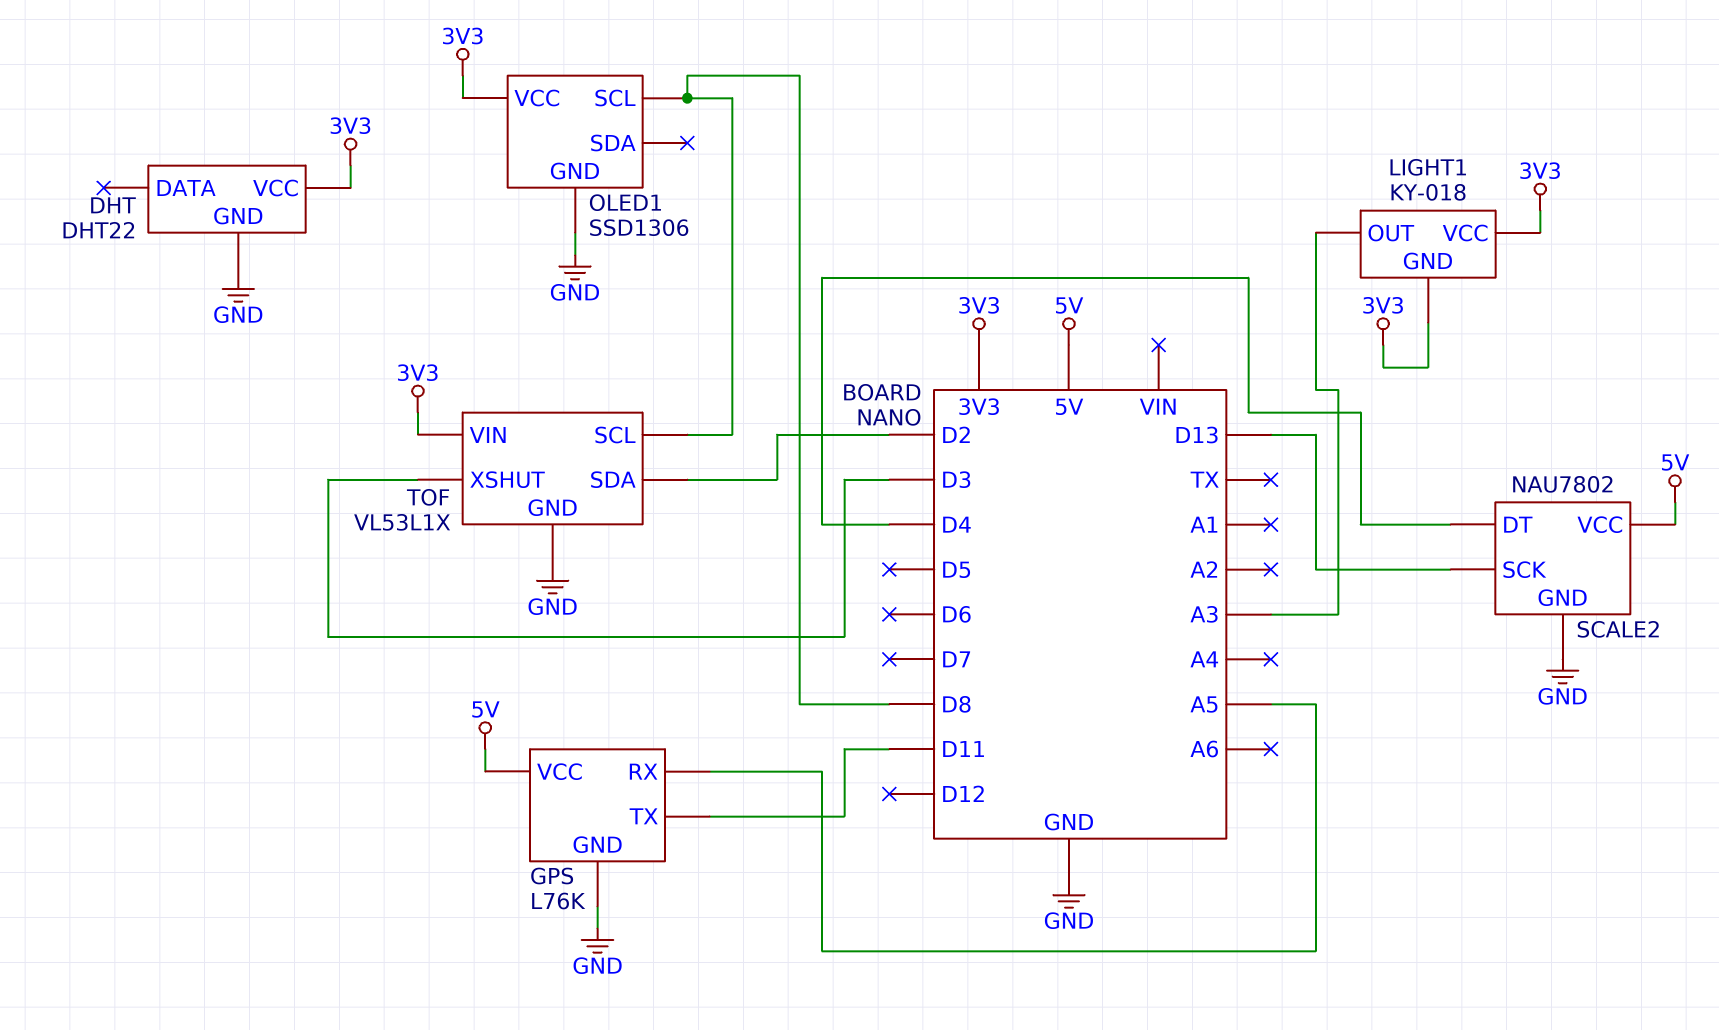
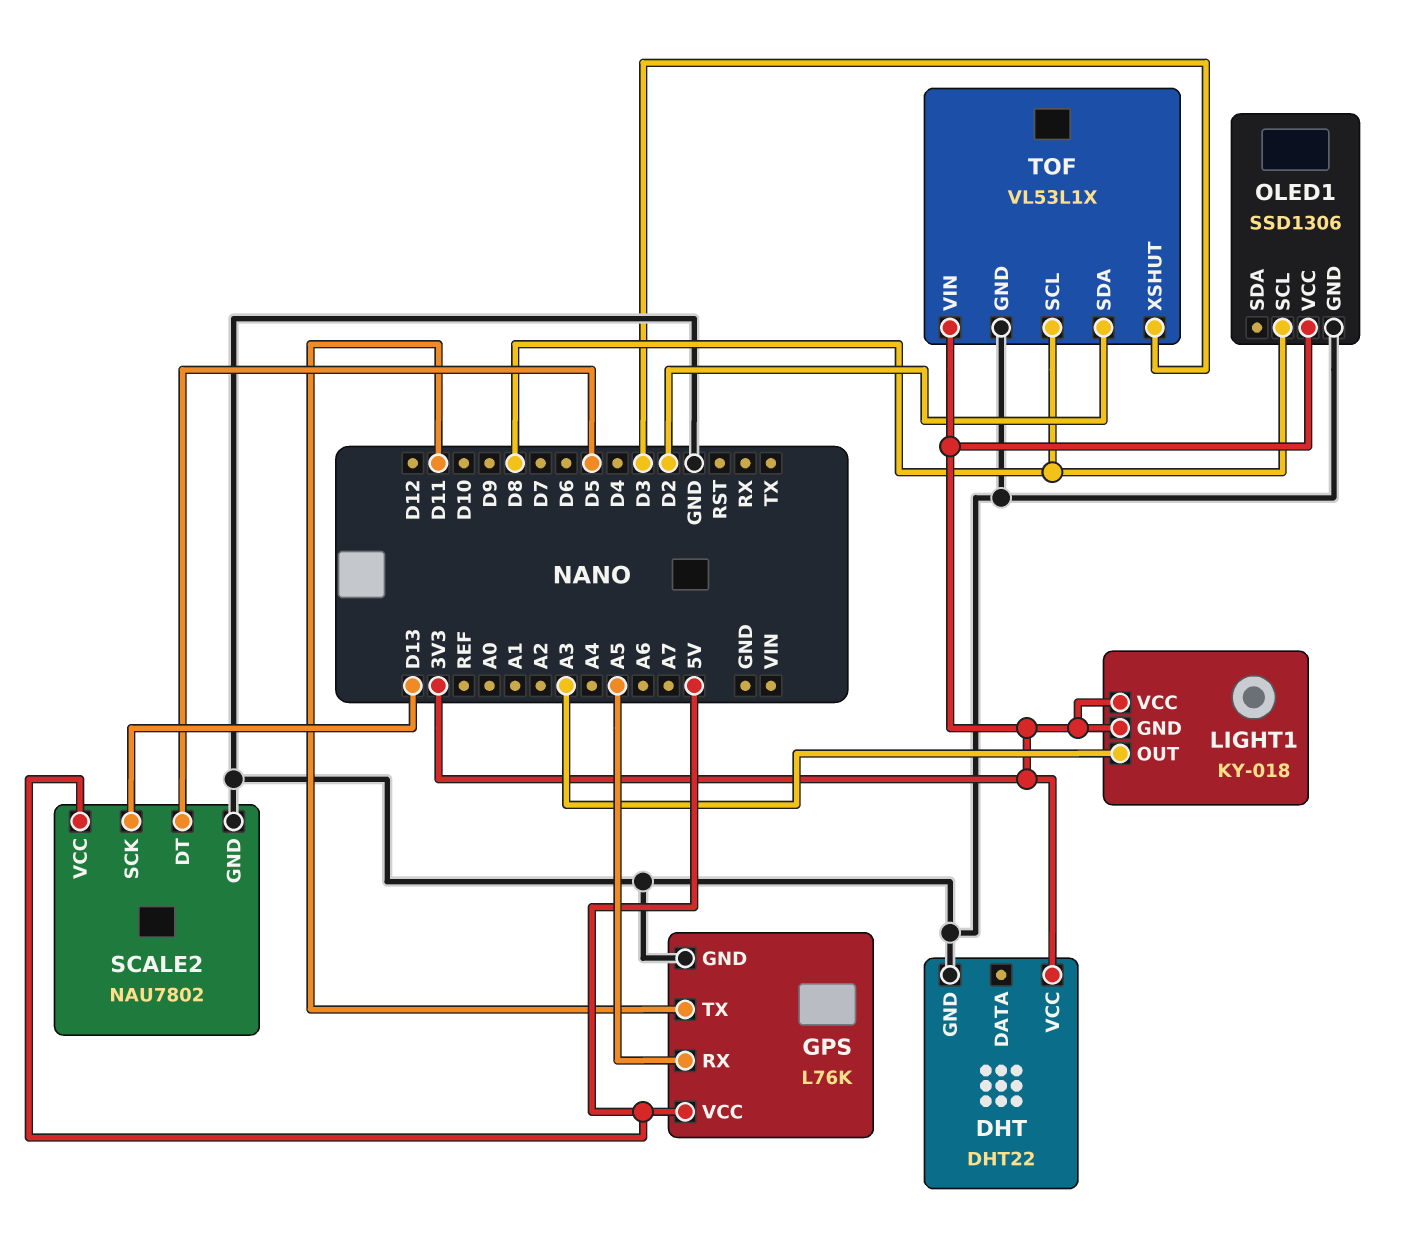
SCALE2 pin DT: D4 -> D5

